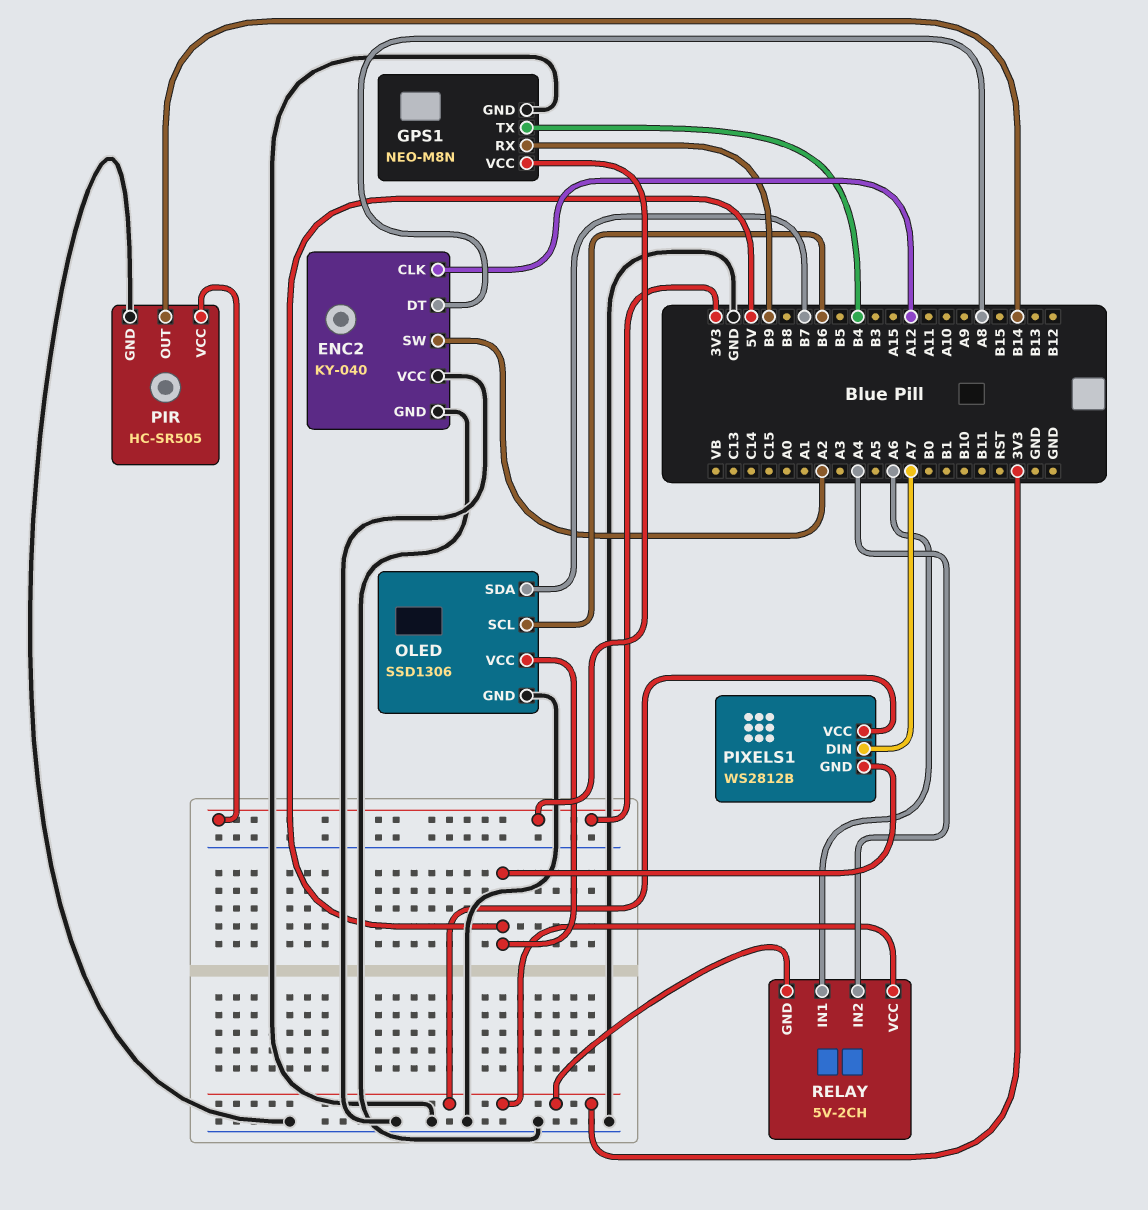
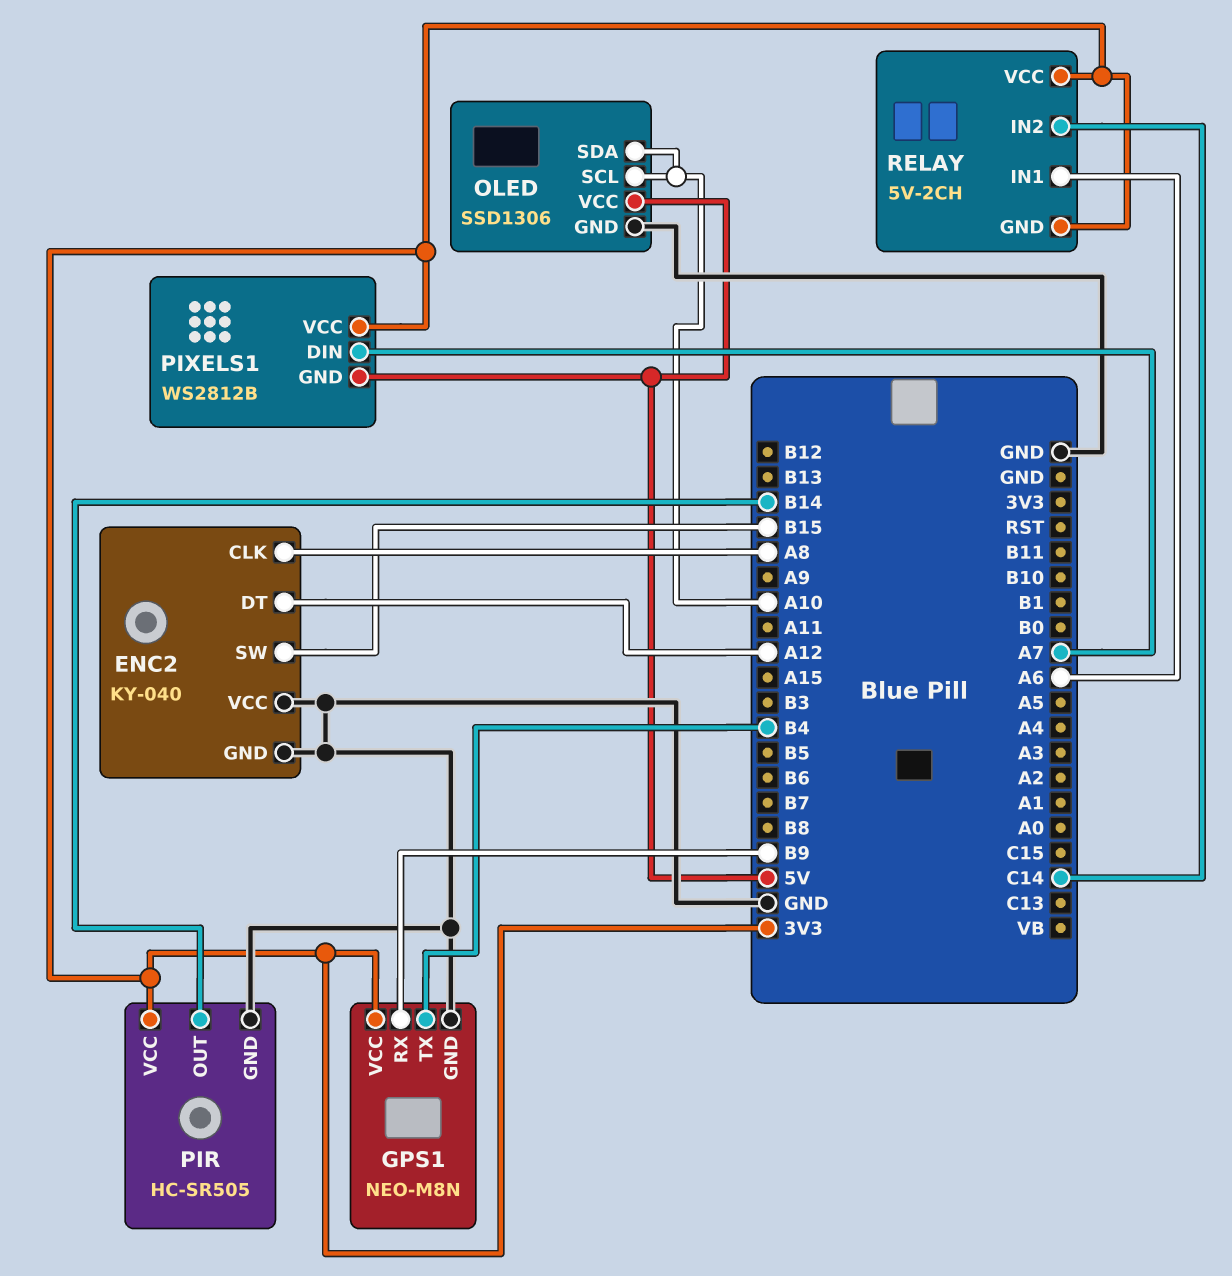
ENC2 pin CLK: A12 -> A8
ENC2 pin DT: A8 -> A12
ENC2 pin SW: A2 -> B15
OLED pin SCL: B6 -> A10
OLED pin SDA: B7 -> A10
RELAY pin IN2: A4 -> C14

